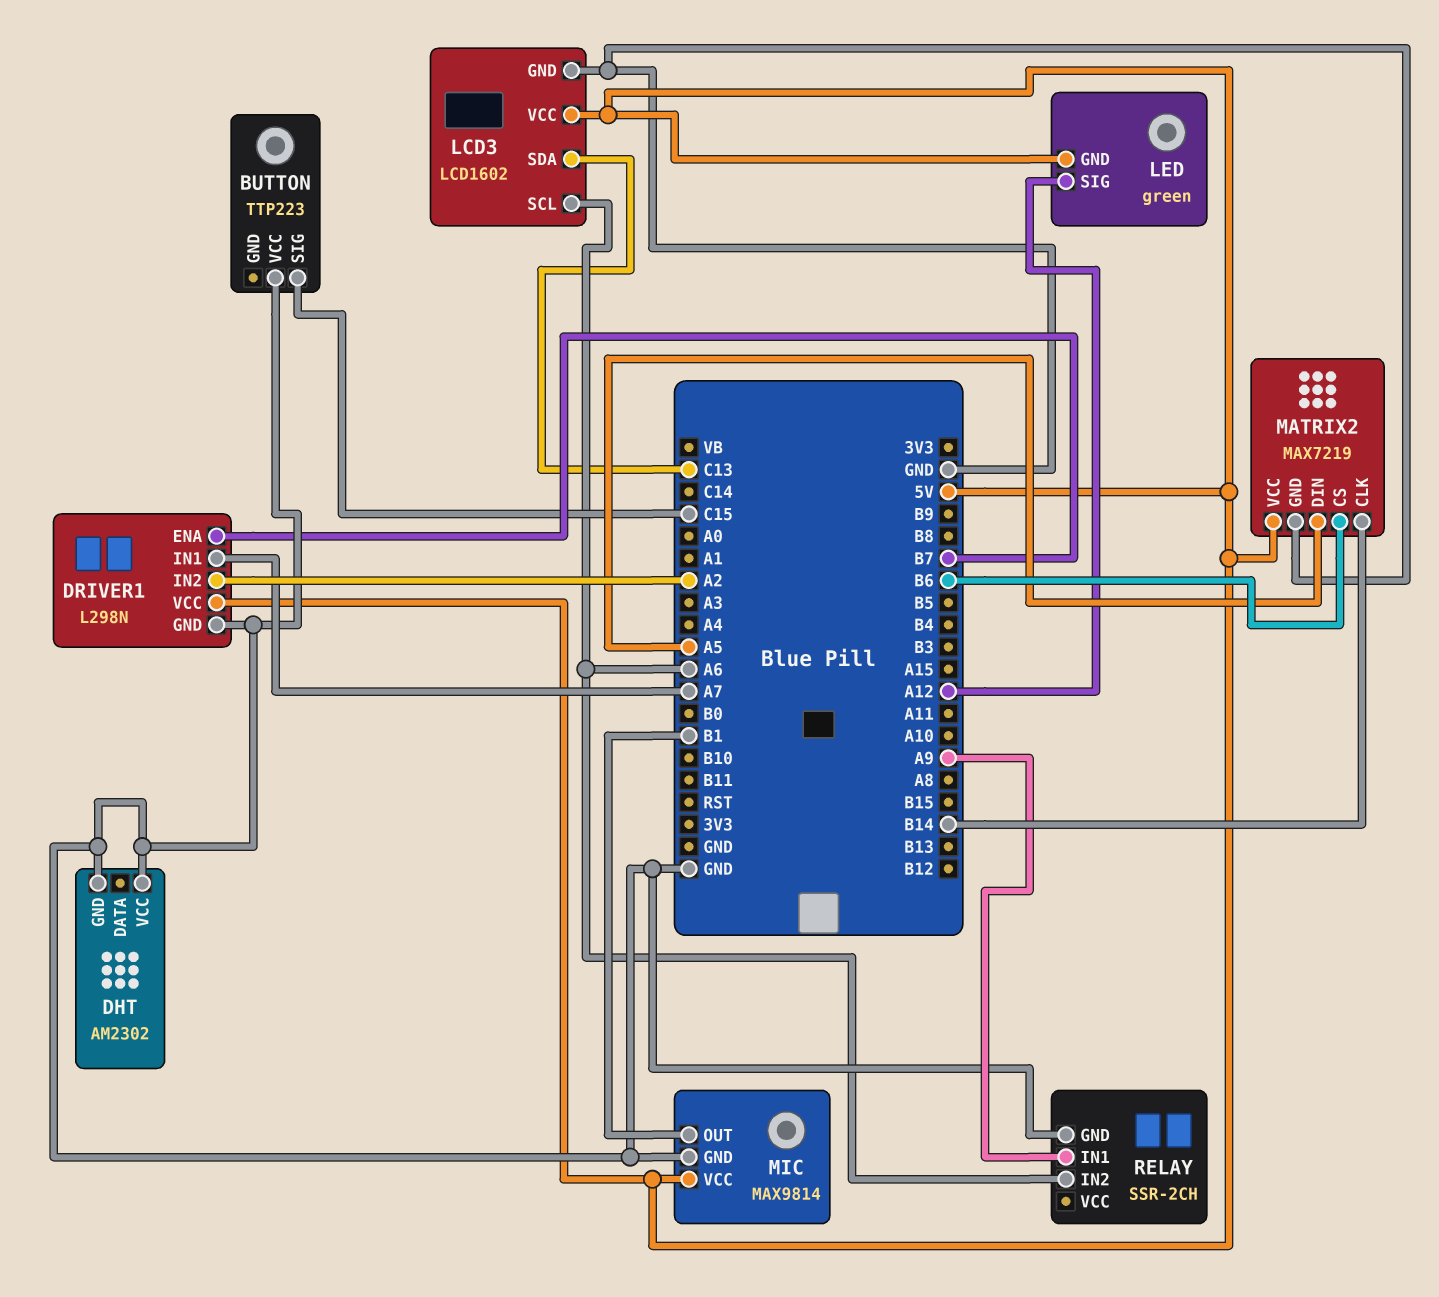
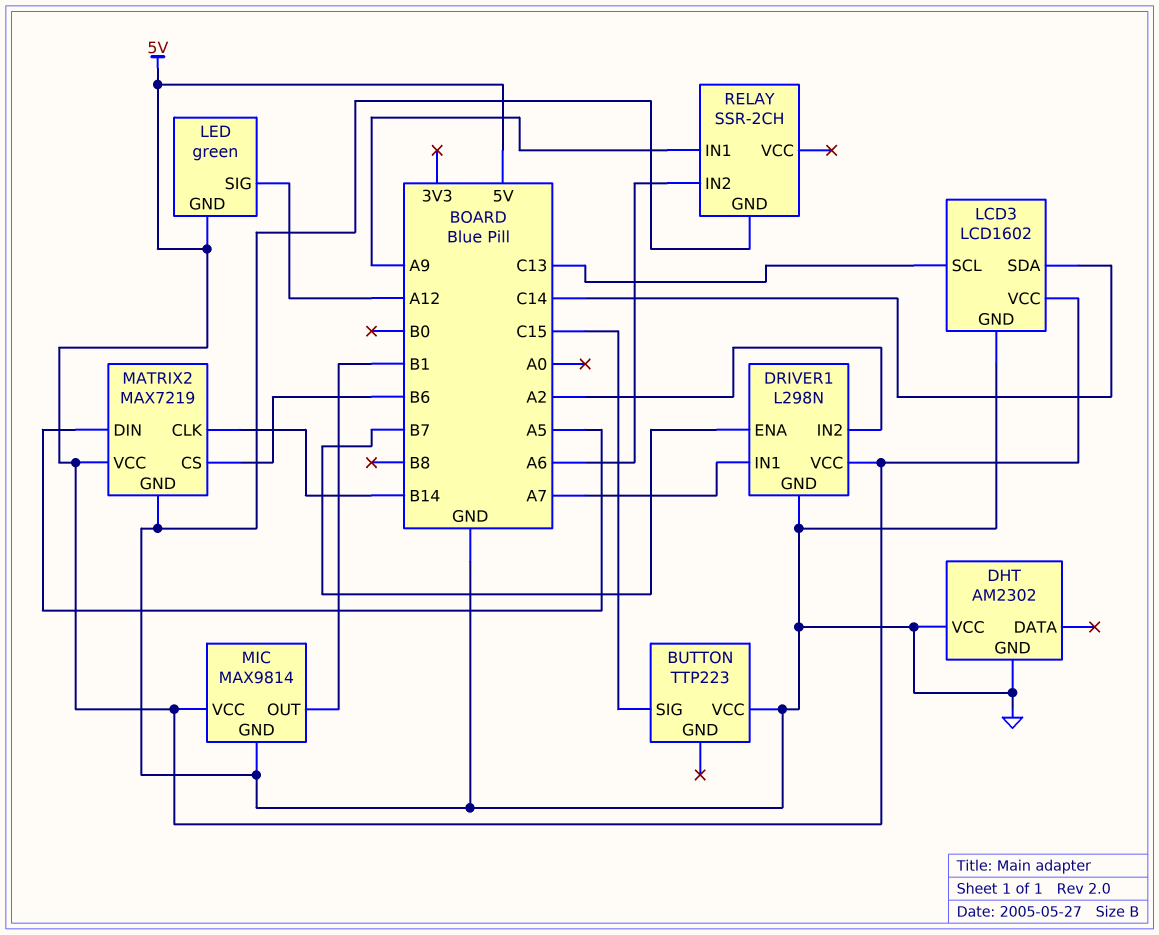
LCD3 pin SCL: A6 -> C13
LCD3 pin SDA: C13 -> C14

